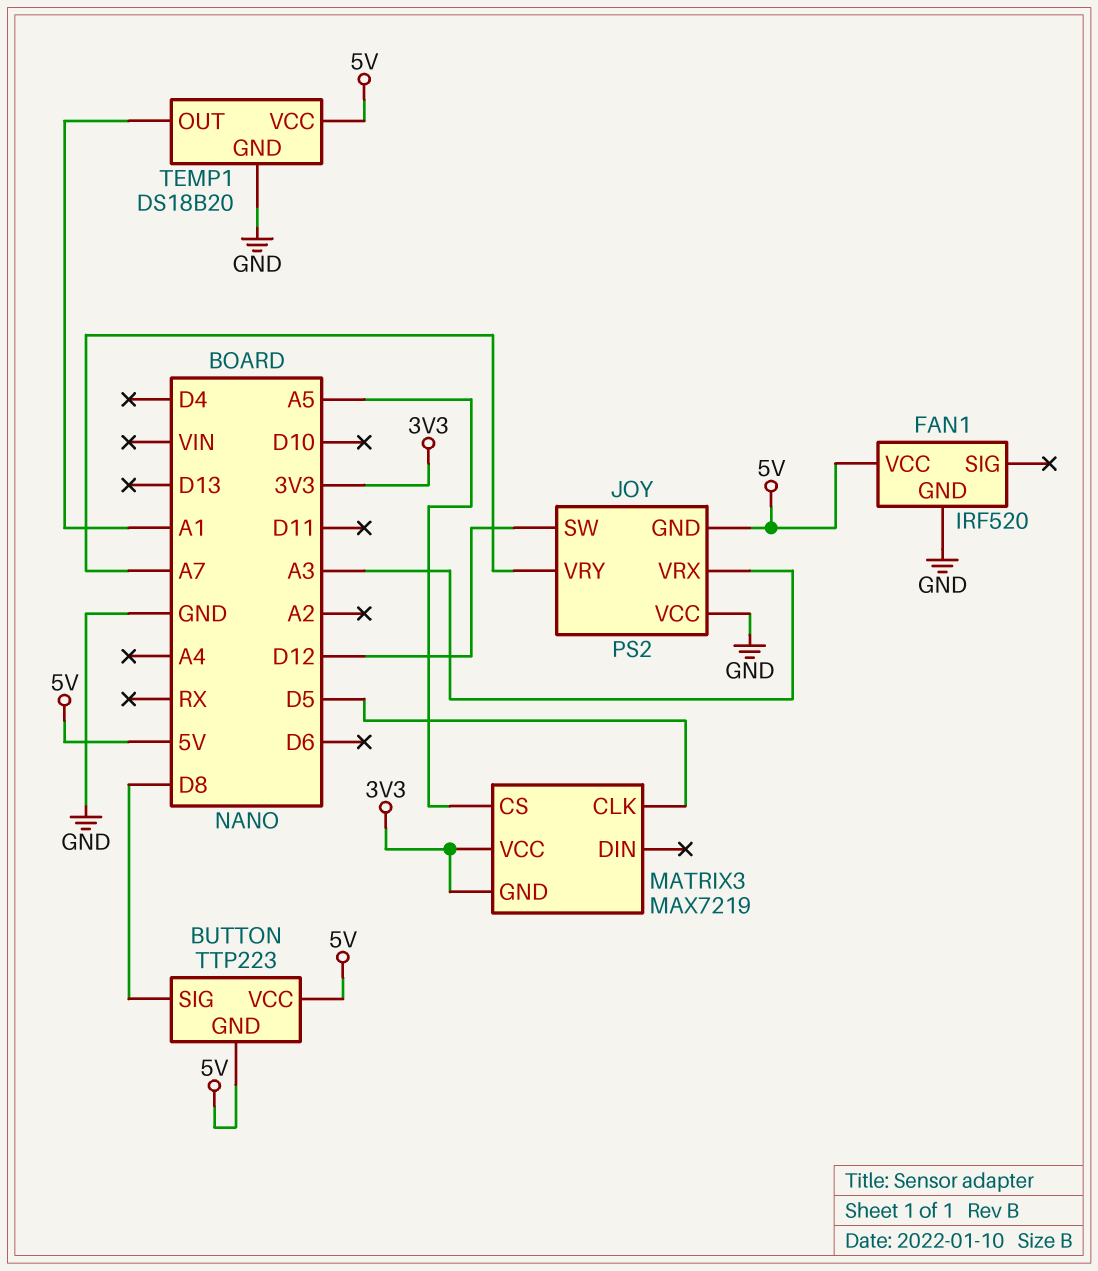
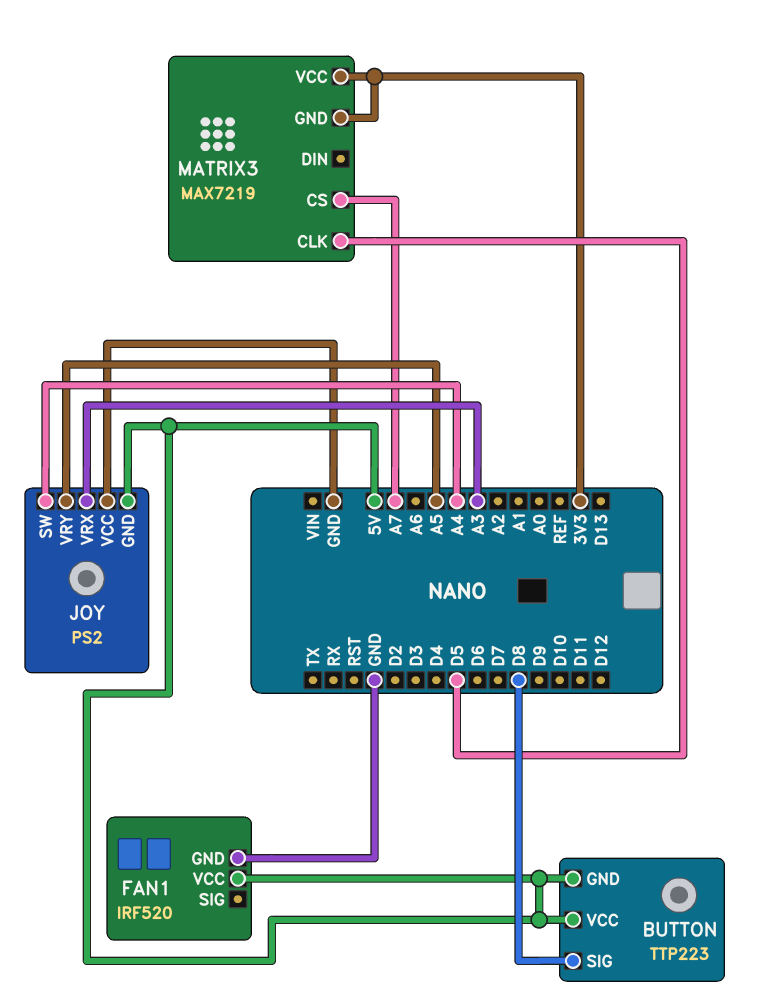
JOY pin SW: D12 -> A4
JOY pin VRY: A7 -> A5
MATRIX3 pin CS: A5 -> A7
TEMP1: DS18B20 -> none
TEMP1 pin GND: GND -> none
TEMP1 pin OUT: A1 -> none
TEMP1 pin VCC: 5V -> none

